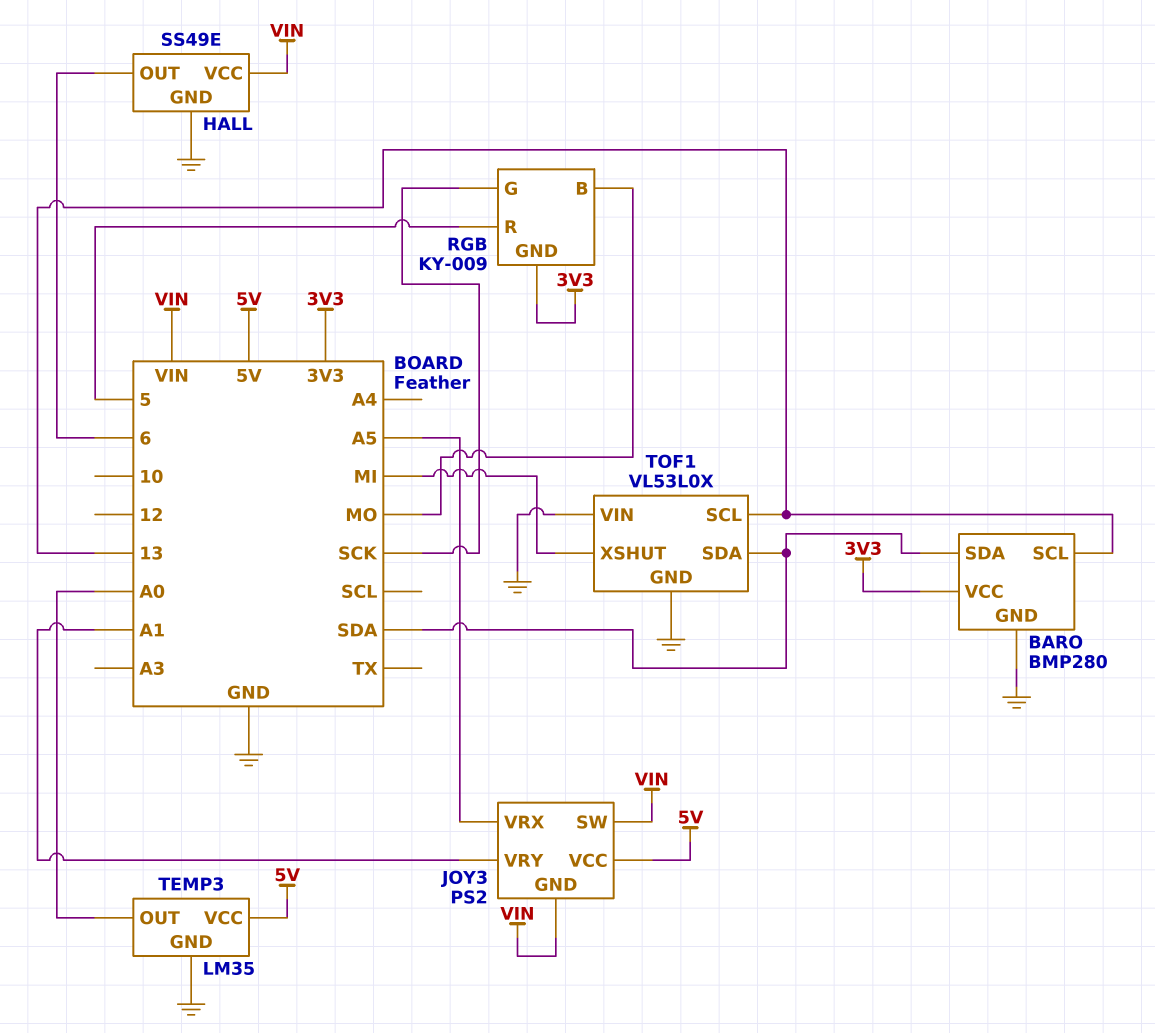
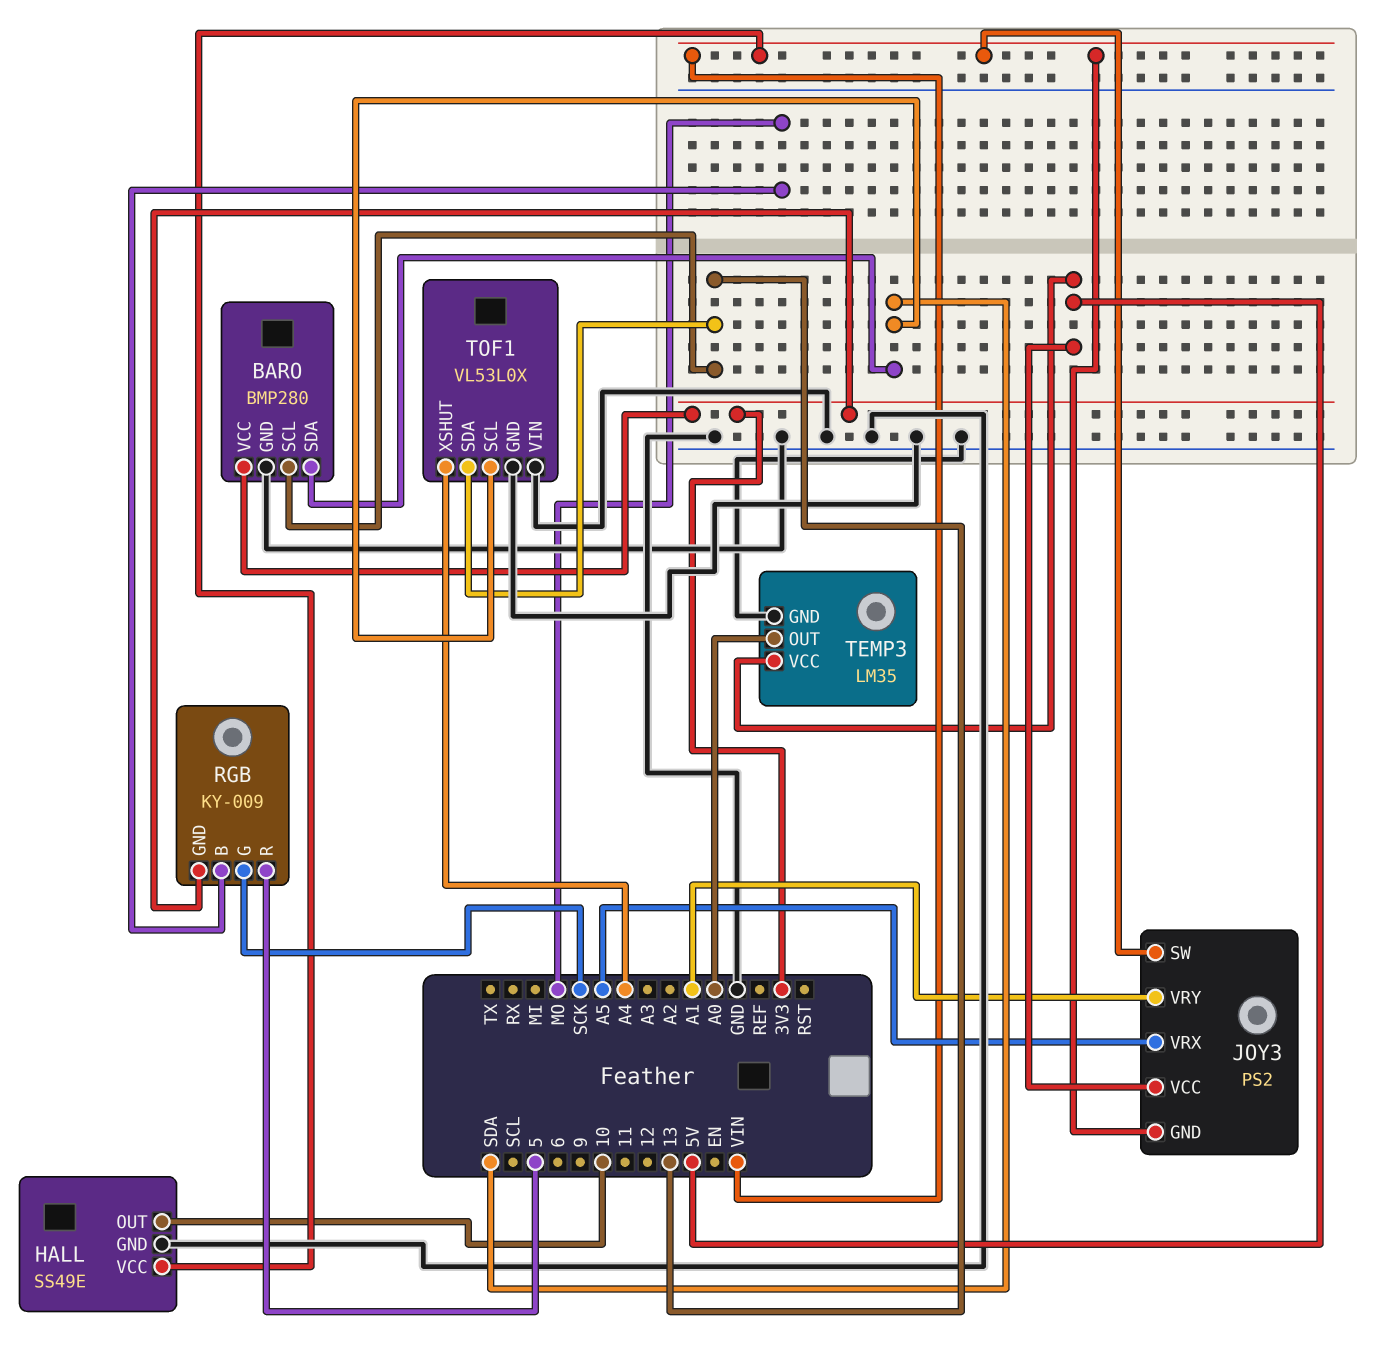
HALL pin OUT: 6 -> 10
TOF1 pin SCL: 13 -> SDA
TOF1 pin SDA: SDA -> 13
TOF1 pin XSHUT: MI -> A4

